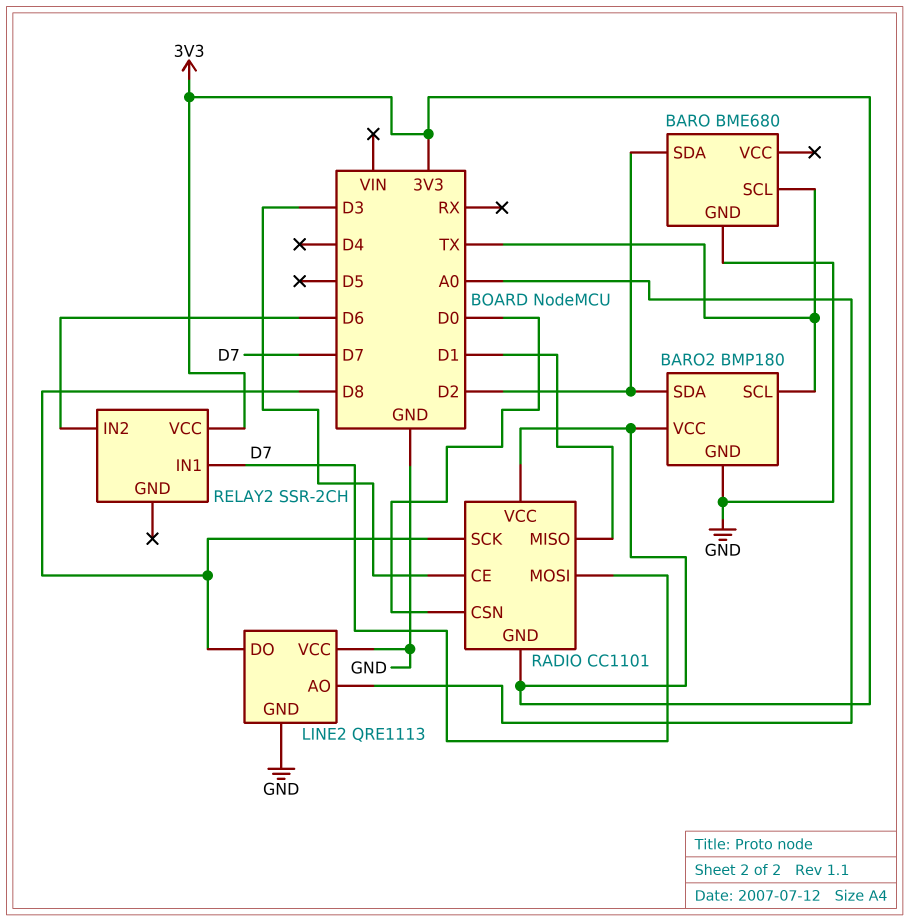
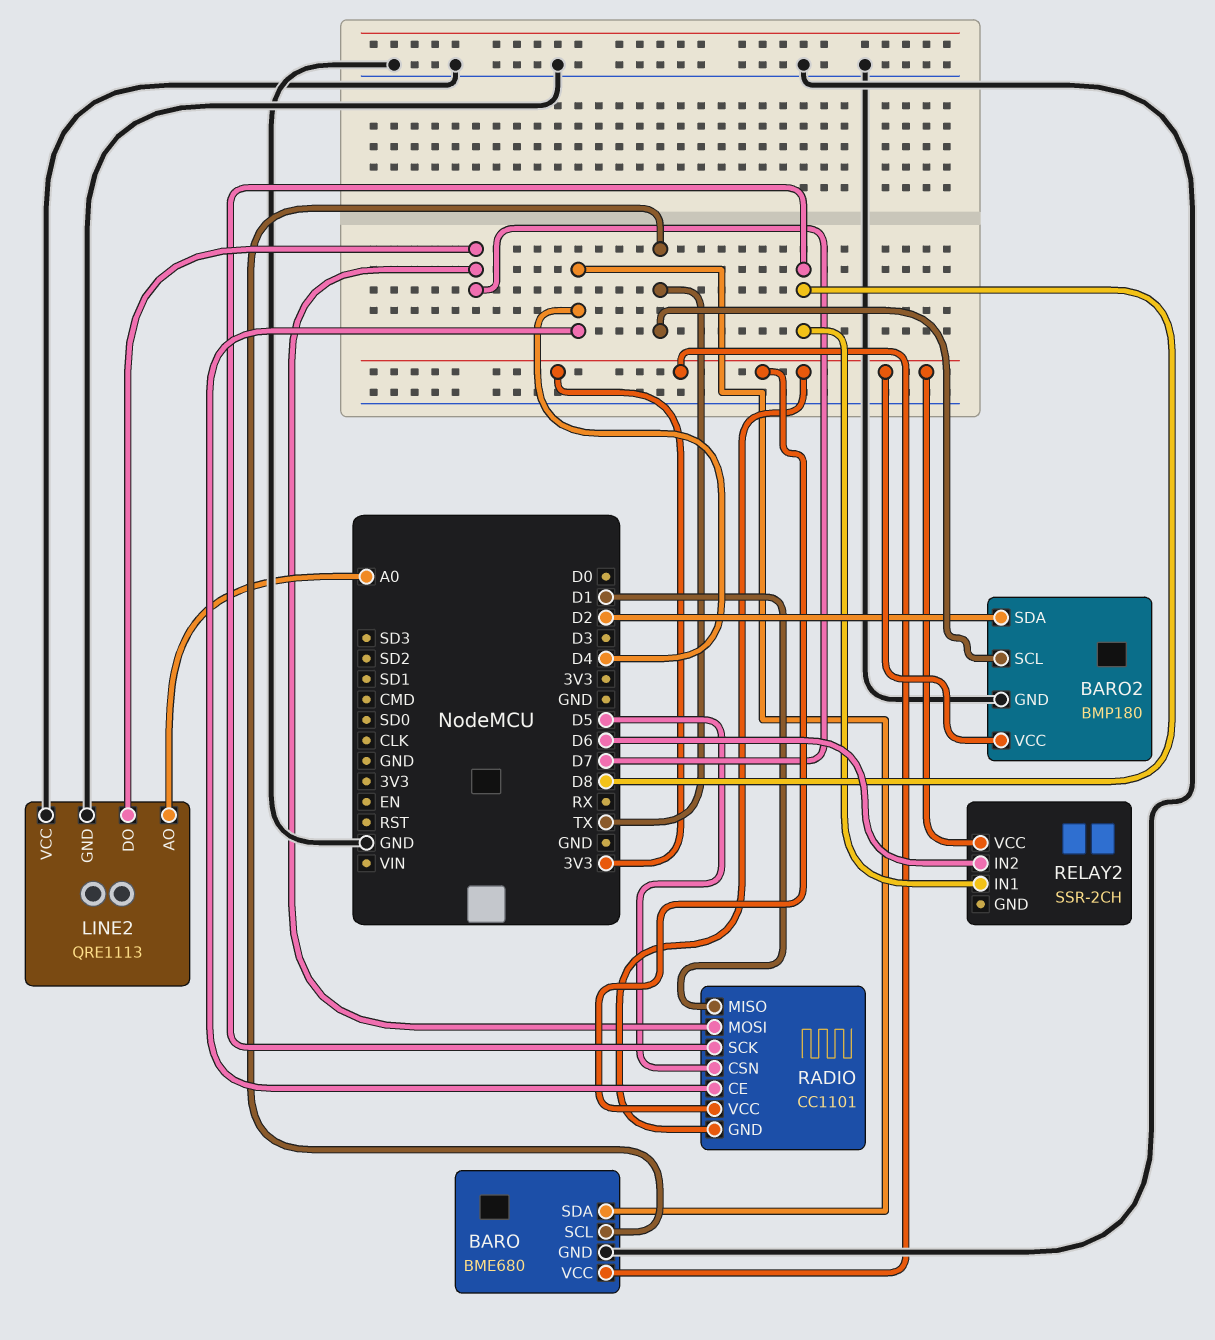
BARO pin SDA: D2 -> D4
BARO pin VCC: none -> 3V3
LINE2 pin DO: D8 -> D7
RADIO pin CE: D3 -> D4
RADIO pin CSN: D0 -> D5
RELAY2 pin IN1: D7 -> D8

